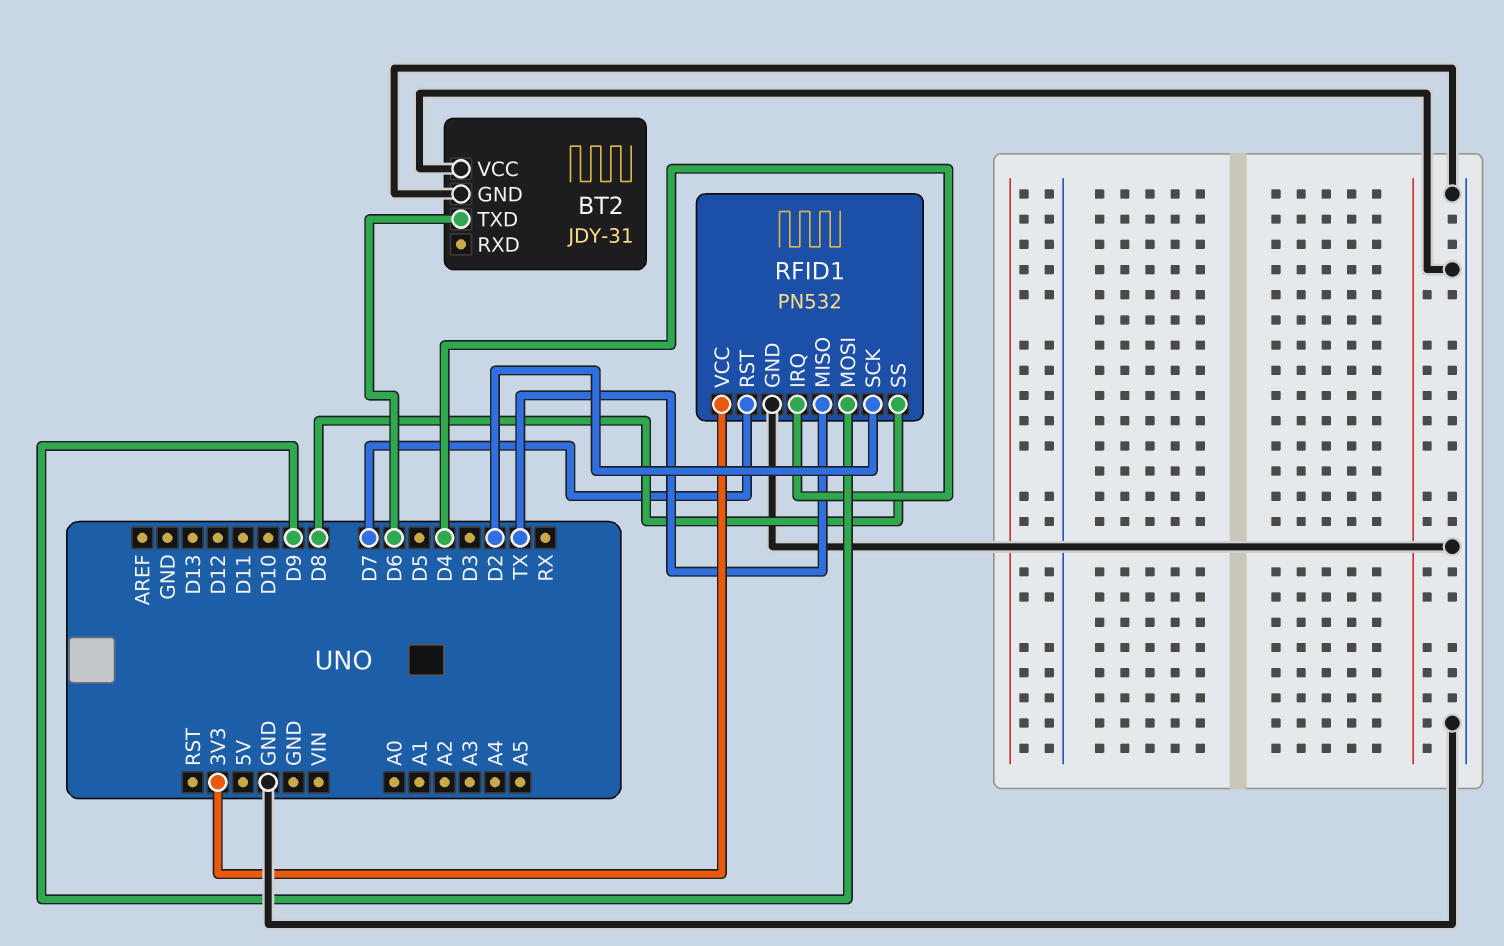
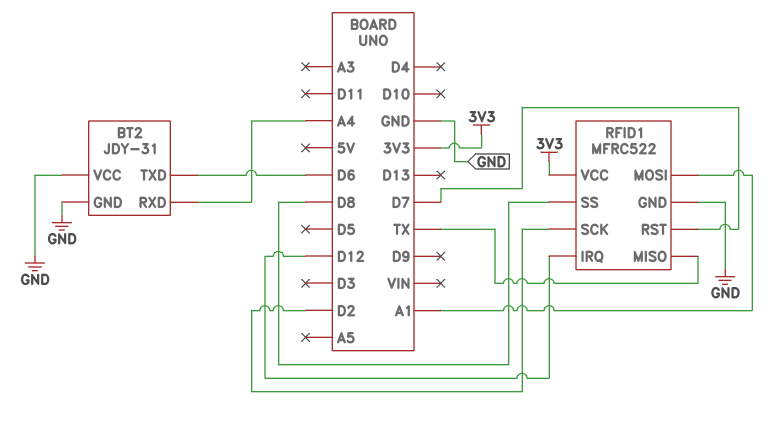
BT2 pin RXD: none -> A4
RFID1: PN532 -> MFRC522
RFID1 pin IRQ: D4 -> D12
RFID1 pin MOSI: D9 -> A1

